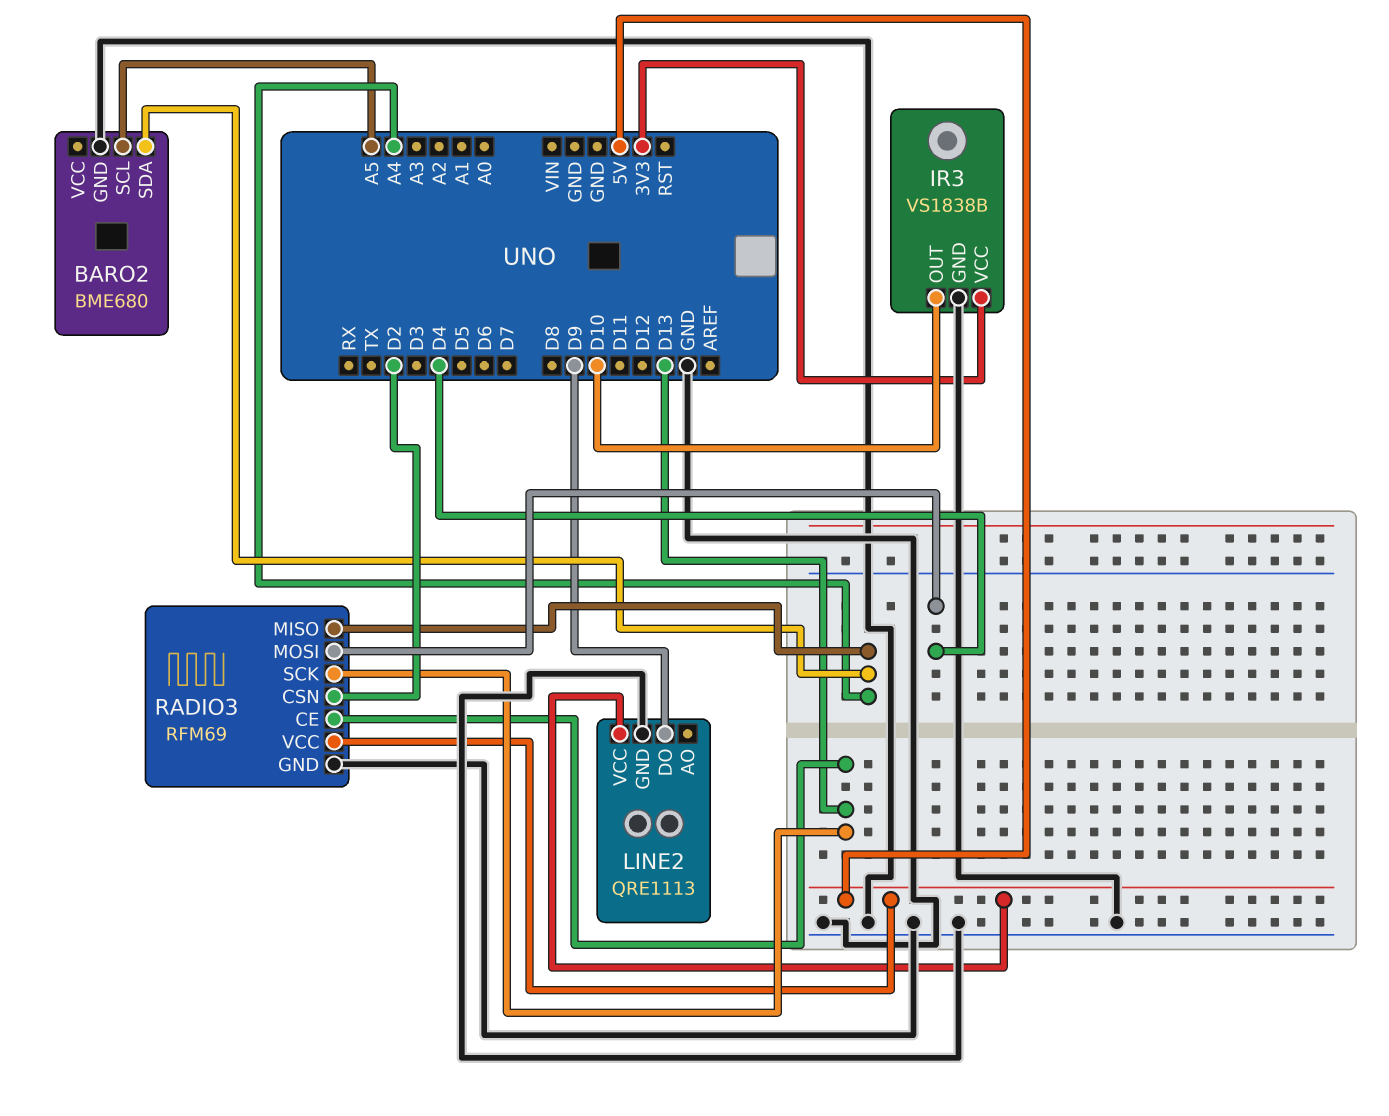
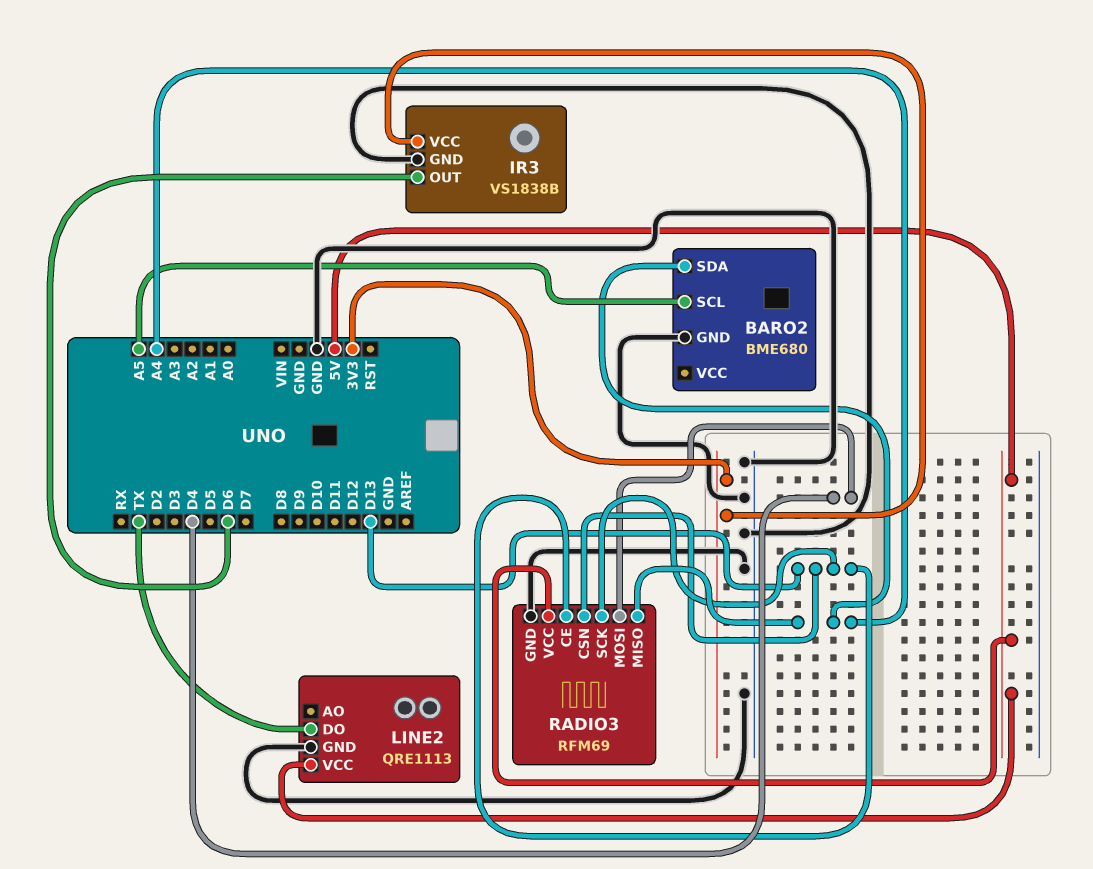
IR3 pin OUT: D10 -> D6
LINE2 pin DO: D9 -> TX
RADIO3 pin CSN: D2 -> D13

